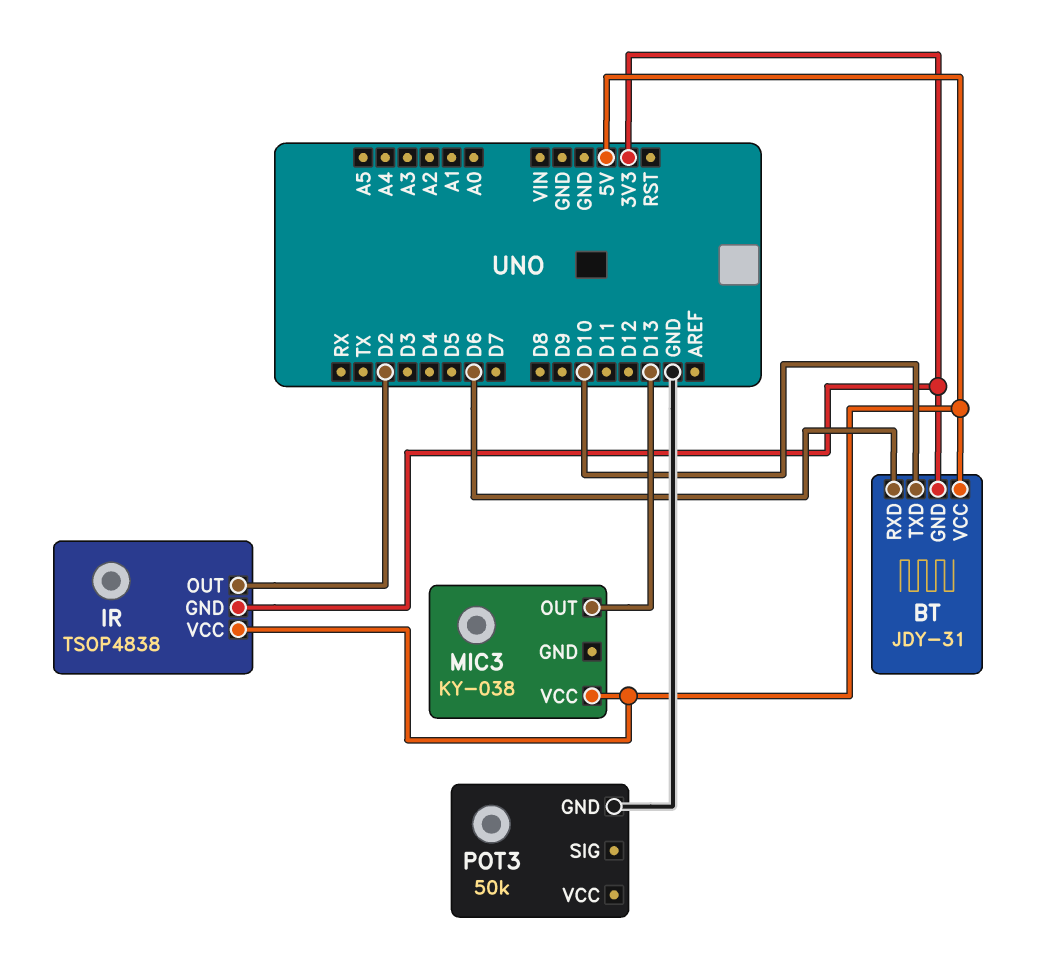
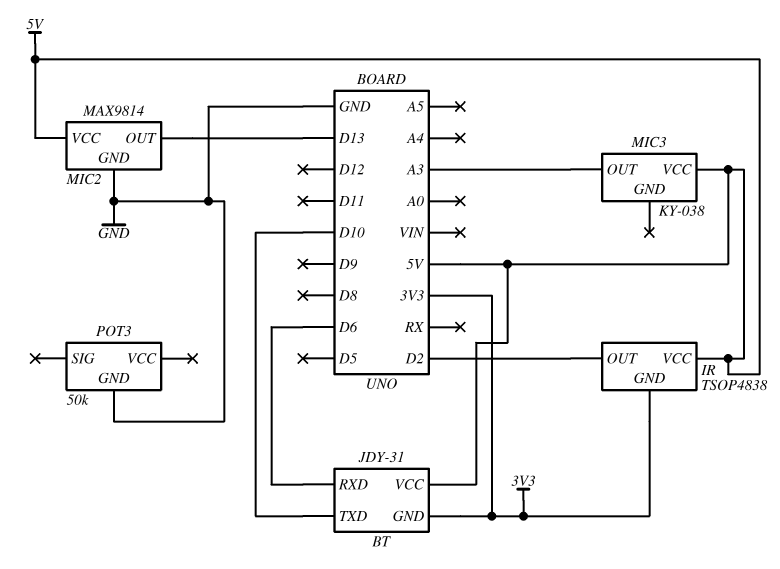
MIC2: none -> MAX9814
MIC2 pin GND: none -> GND
MIC2 pin OUT: none -> D13
MIC2 pin VCC: none -> 5V
MIC3 pin OUT: D13 -> A3

